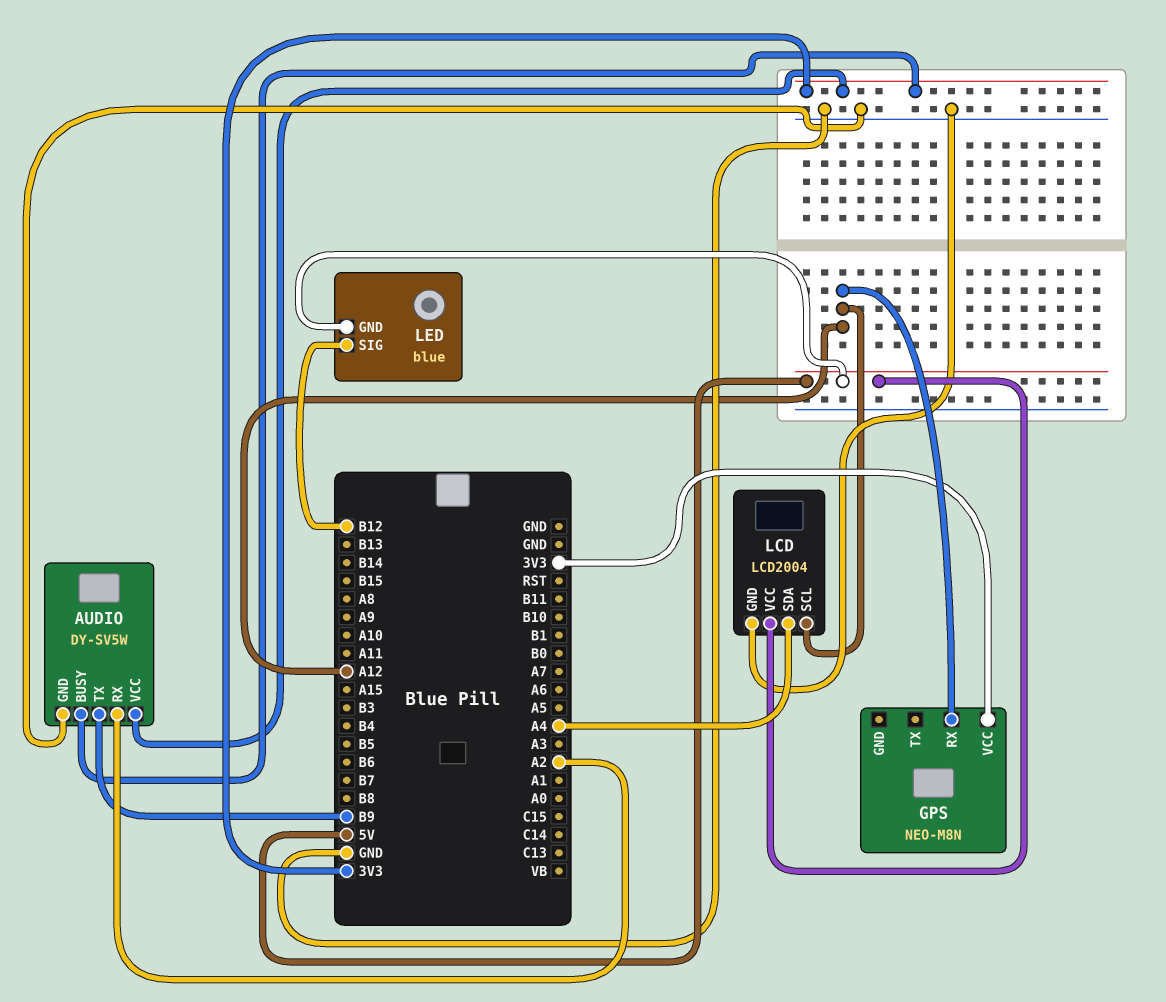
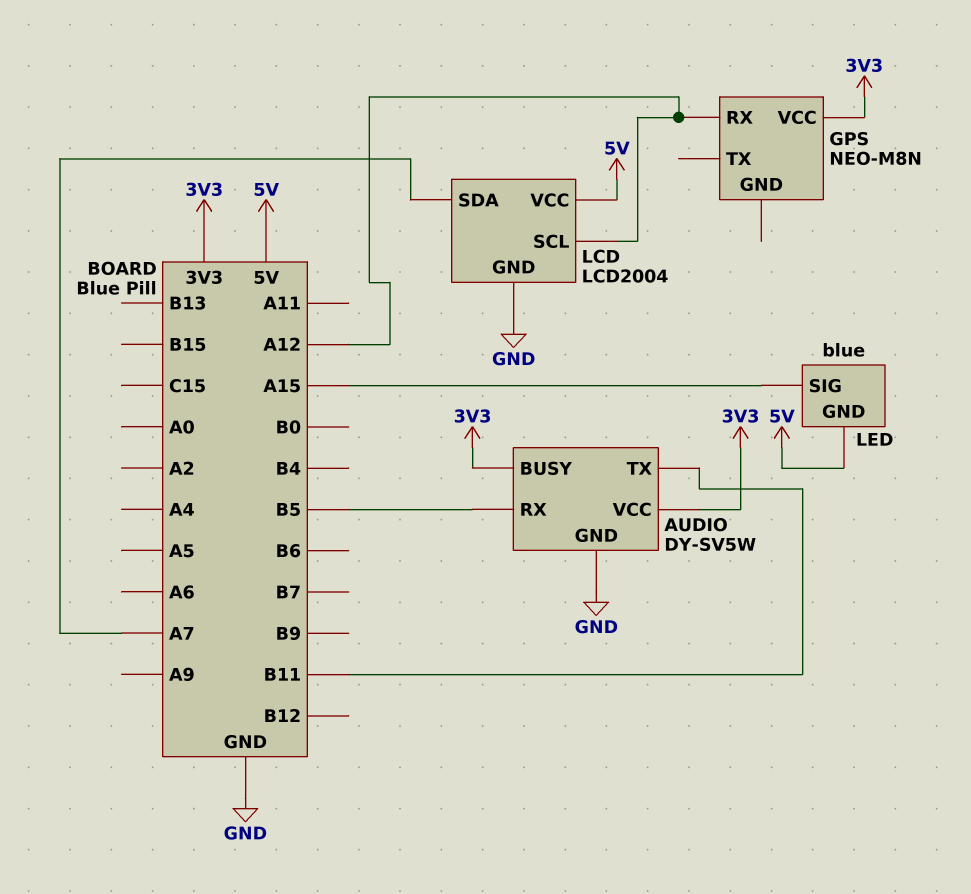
AUDIO pin RX: A2 -> B5
AUDIO pin TX: B9 -> B11
LCD pin SDA: A4 -> A7
LED pin SIG: B12 -> A15

